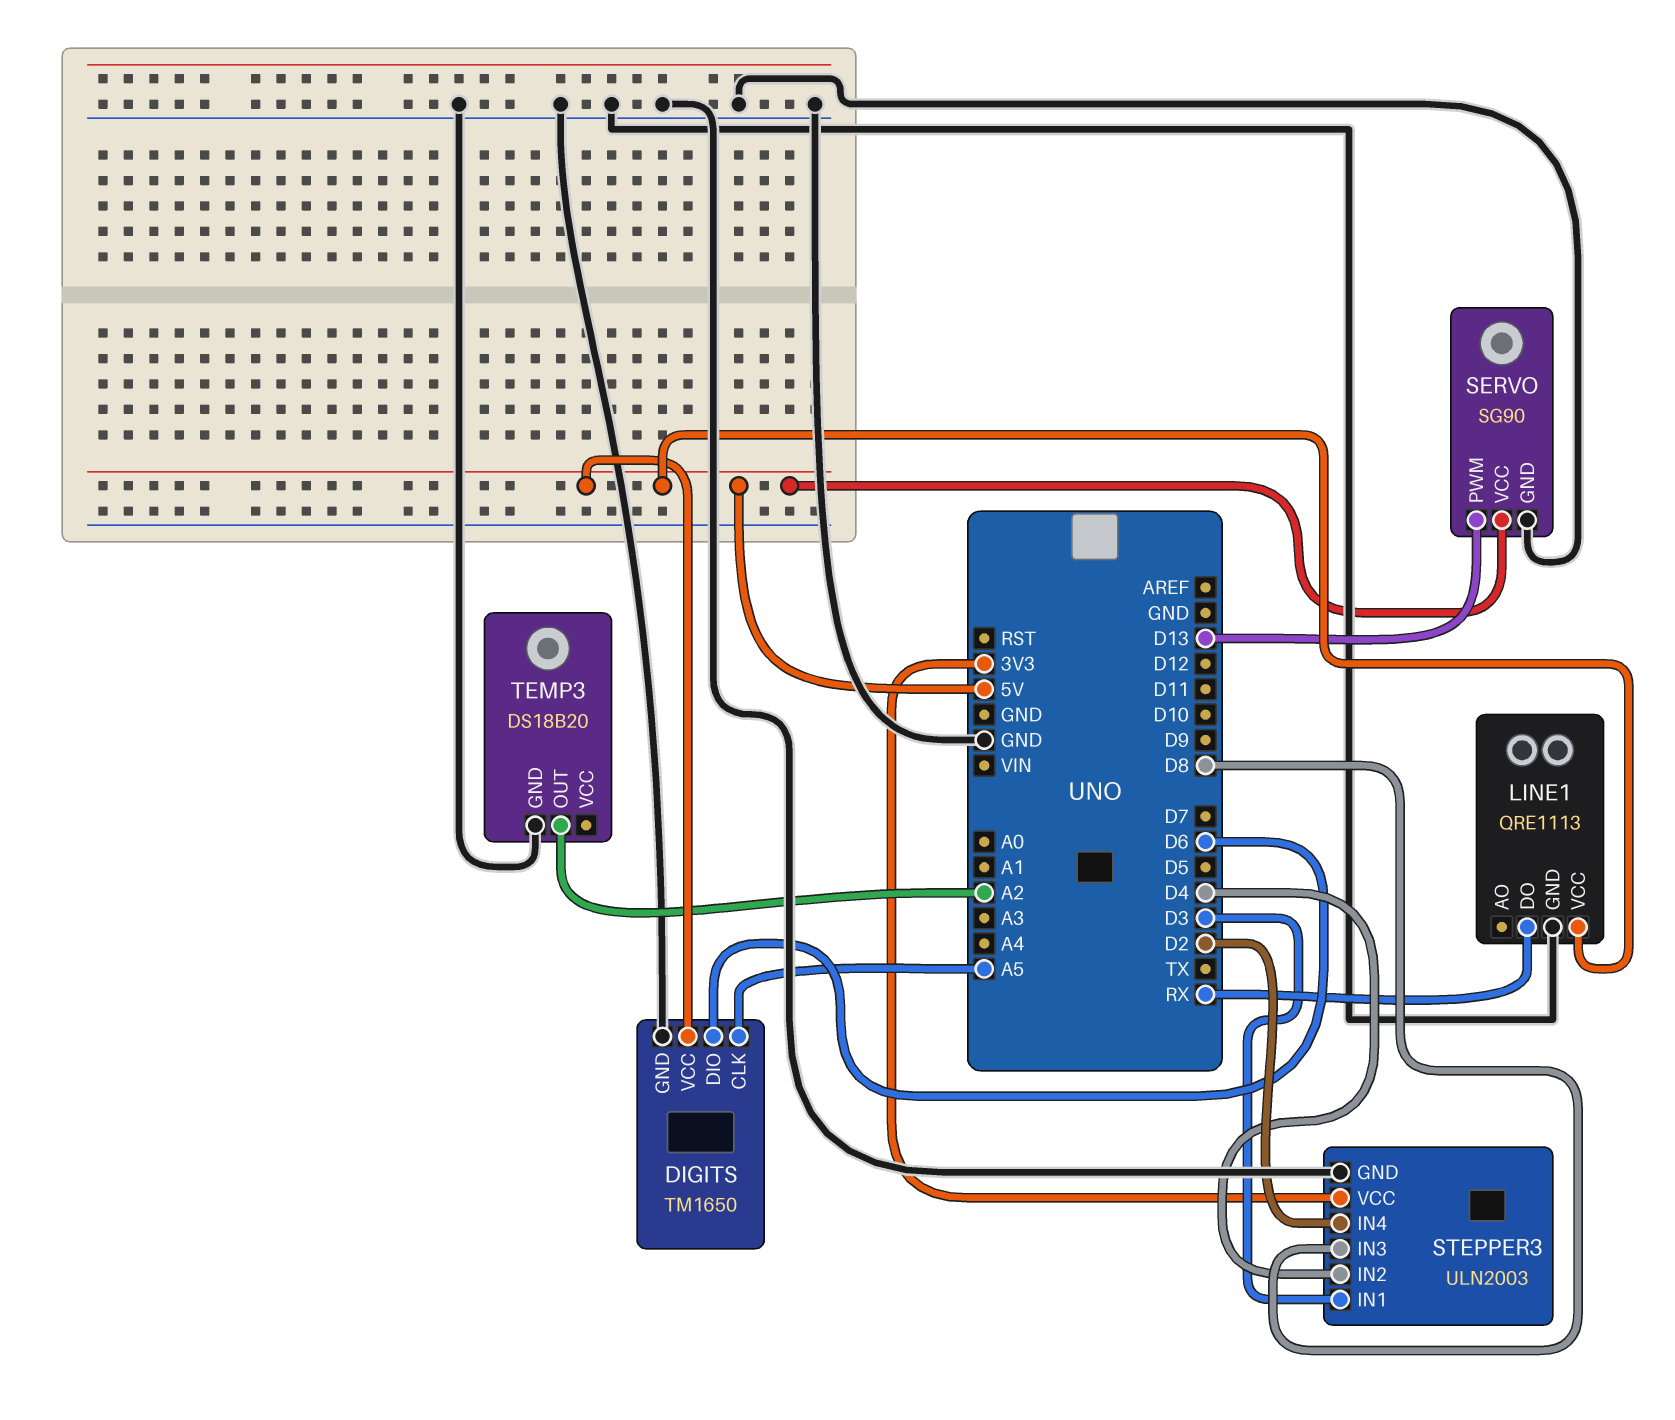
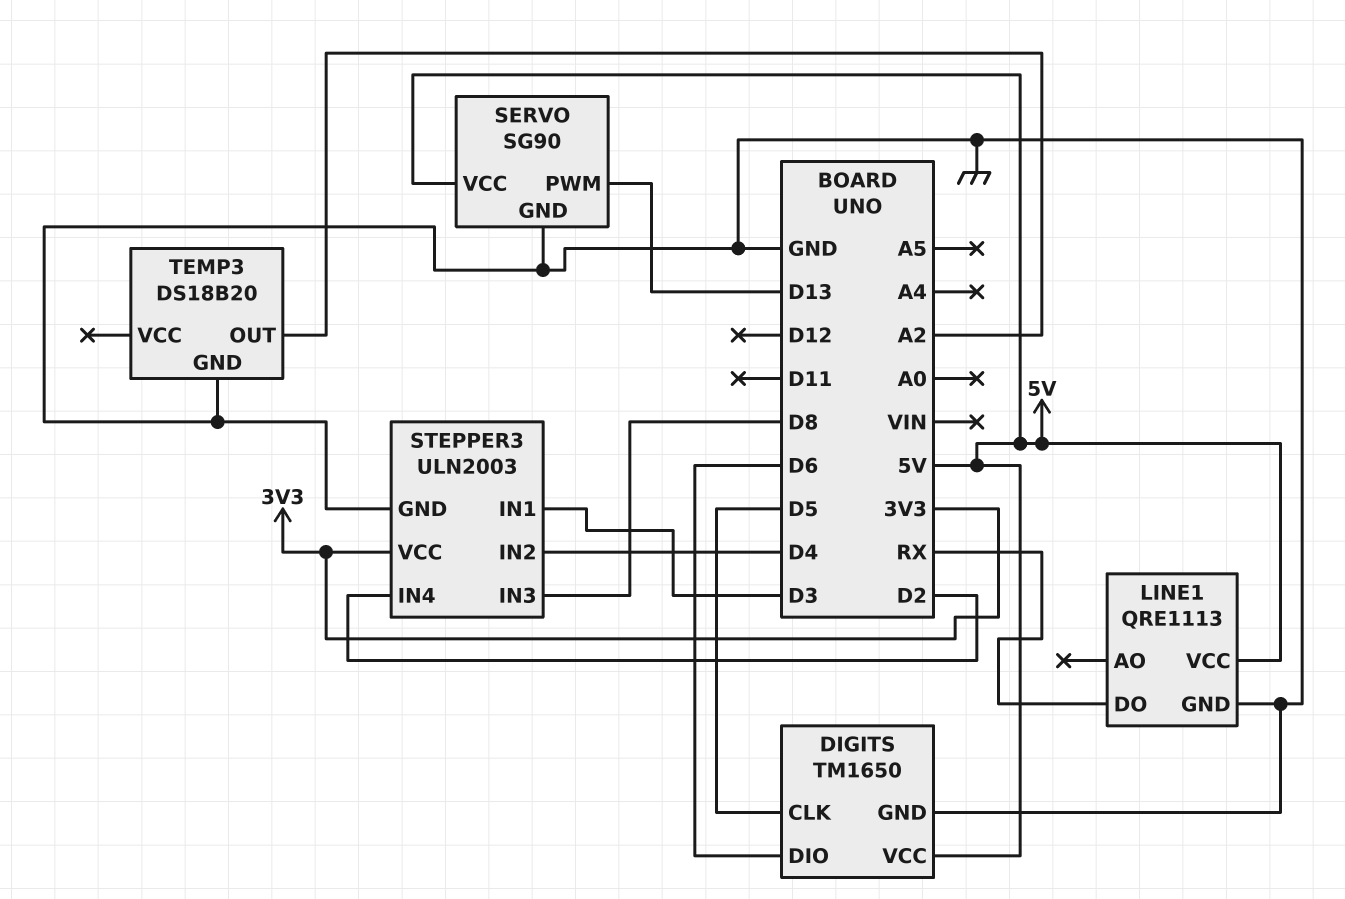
DIGITS pin CLK: A5 -> D5

